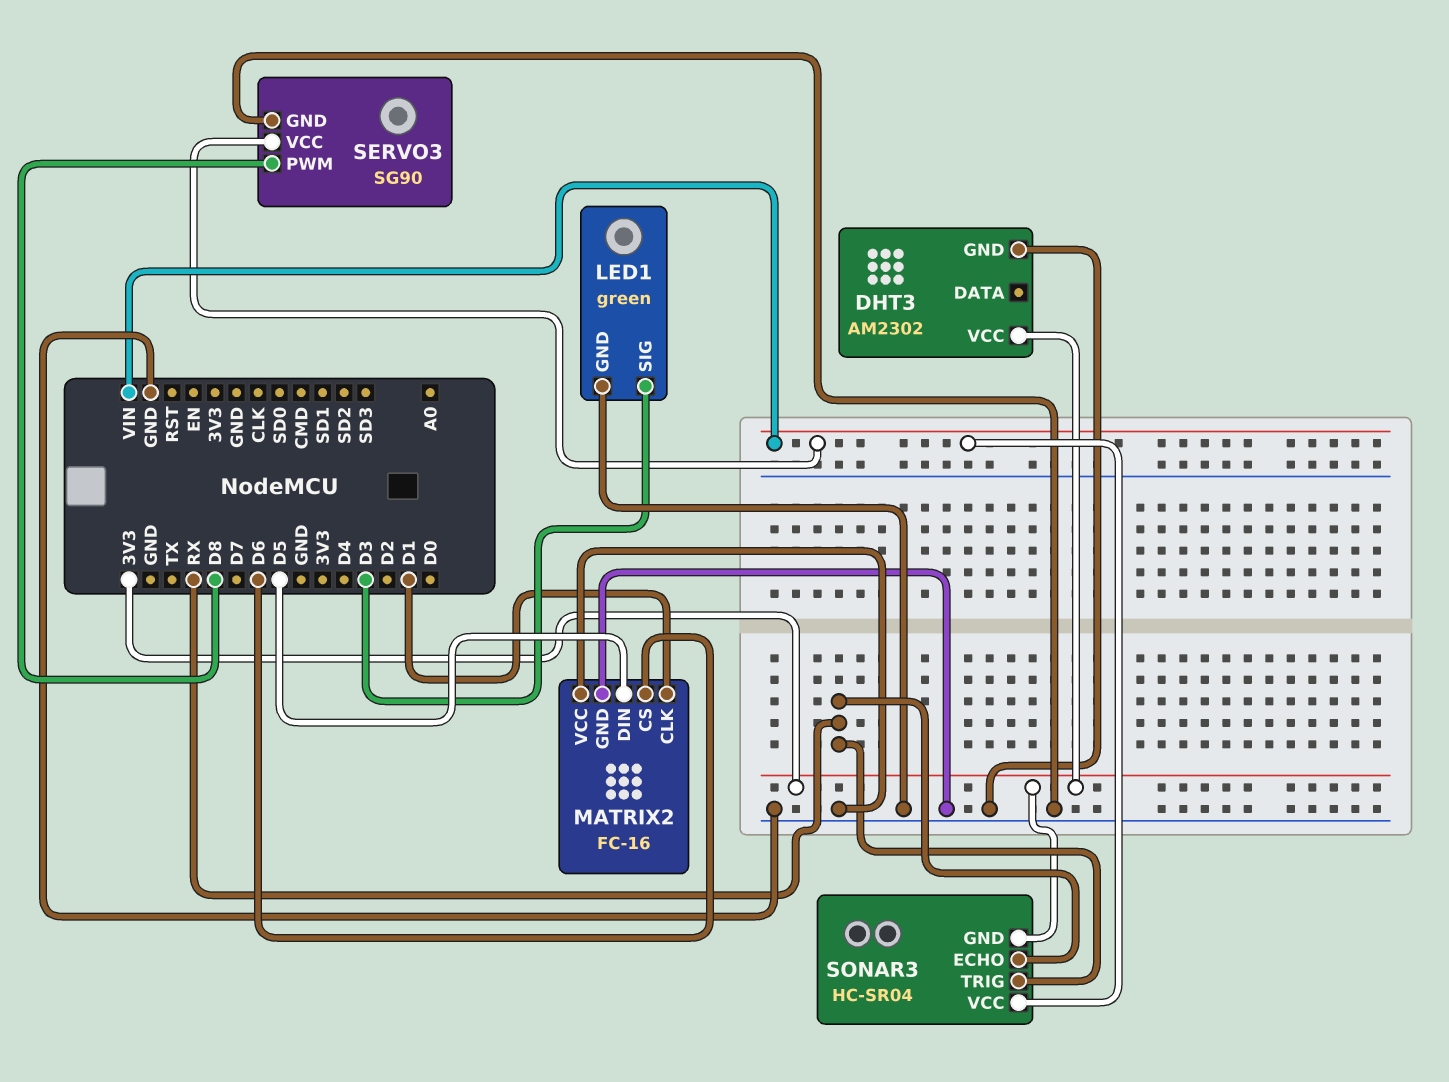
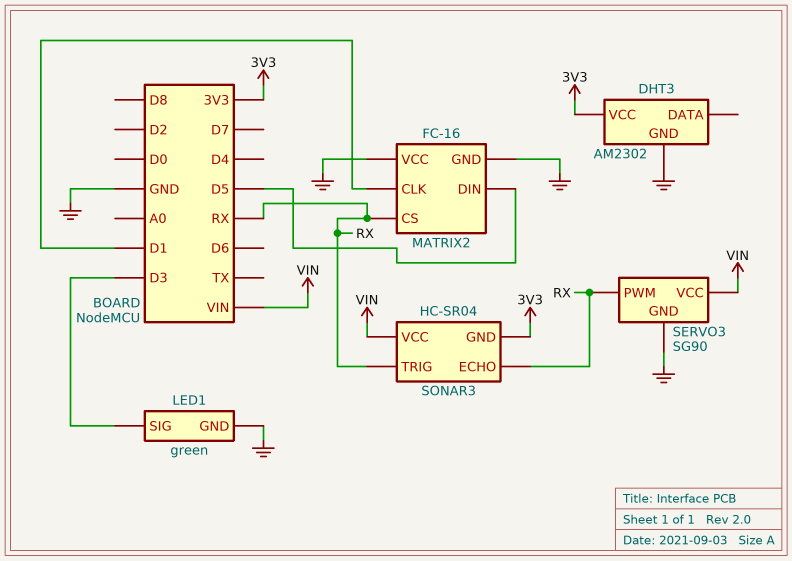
MATRIX2 pin CS: D6 -> RX
SERVO3 pin PWM: D8 -> RX

